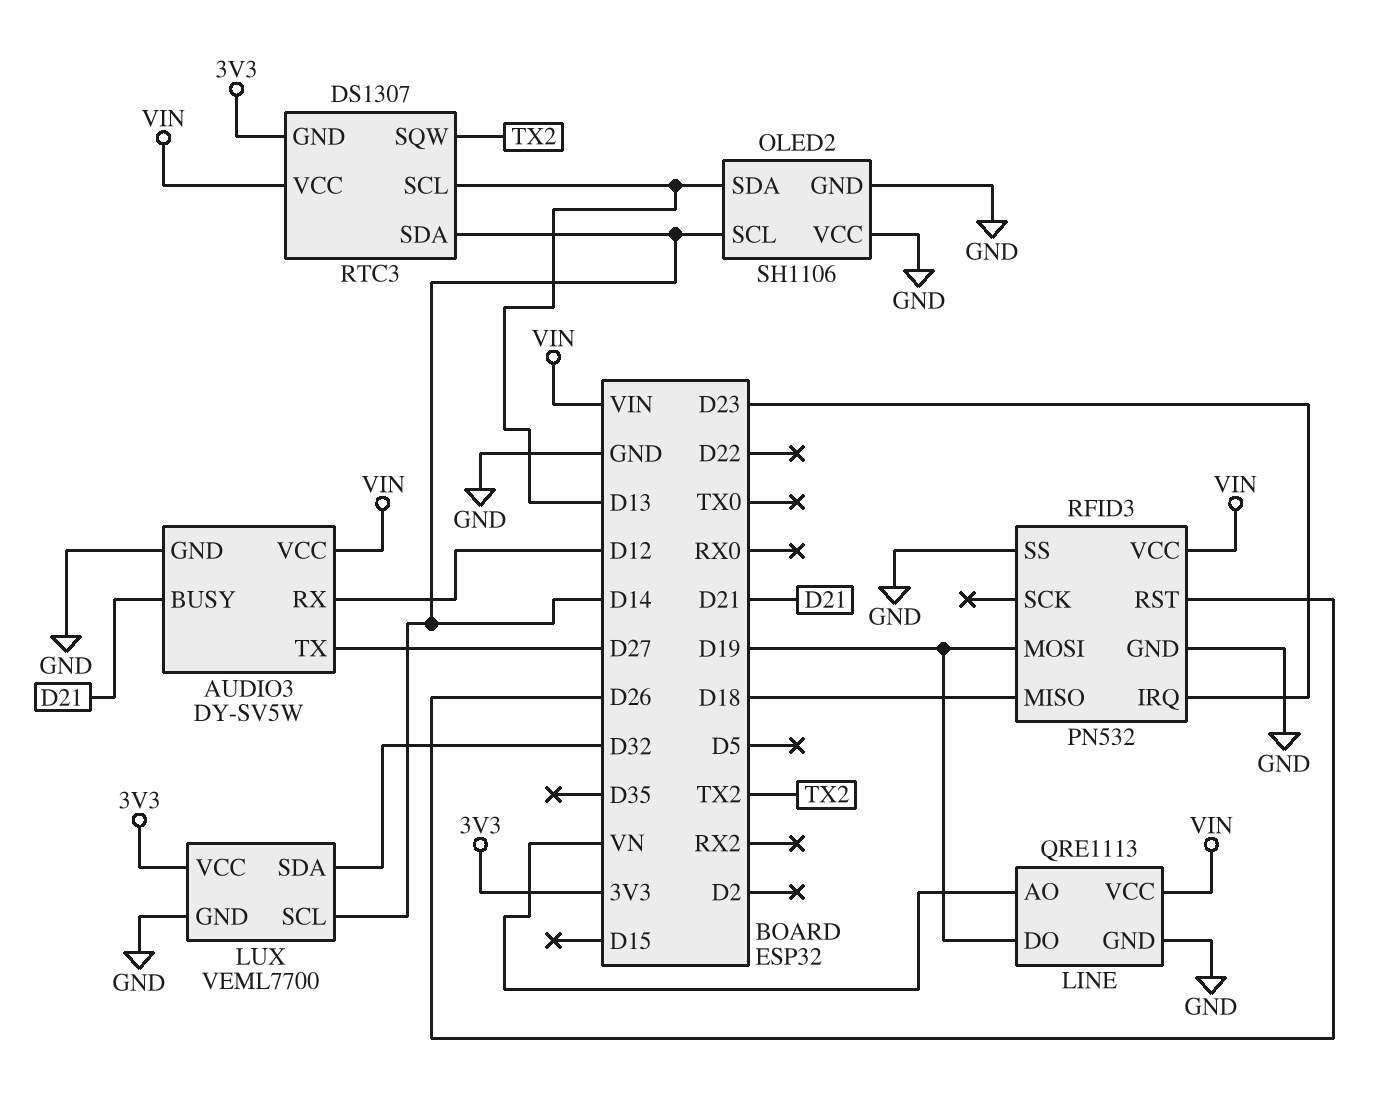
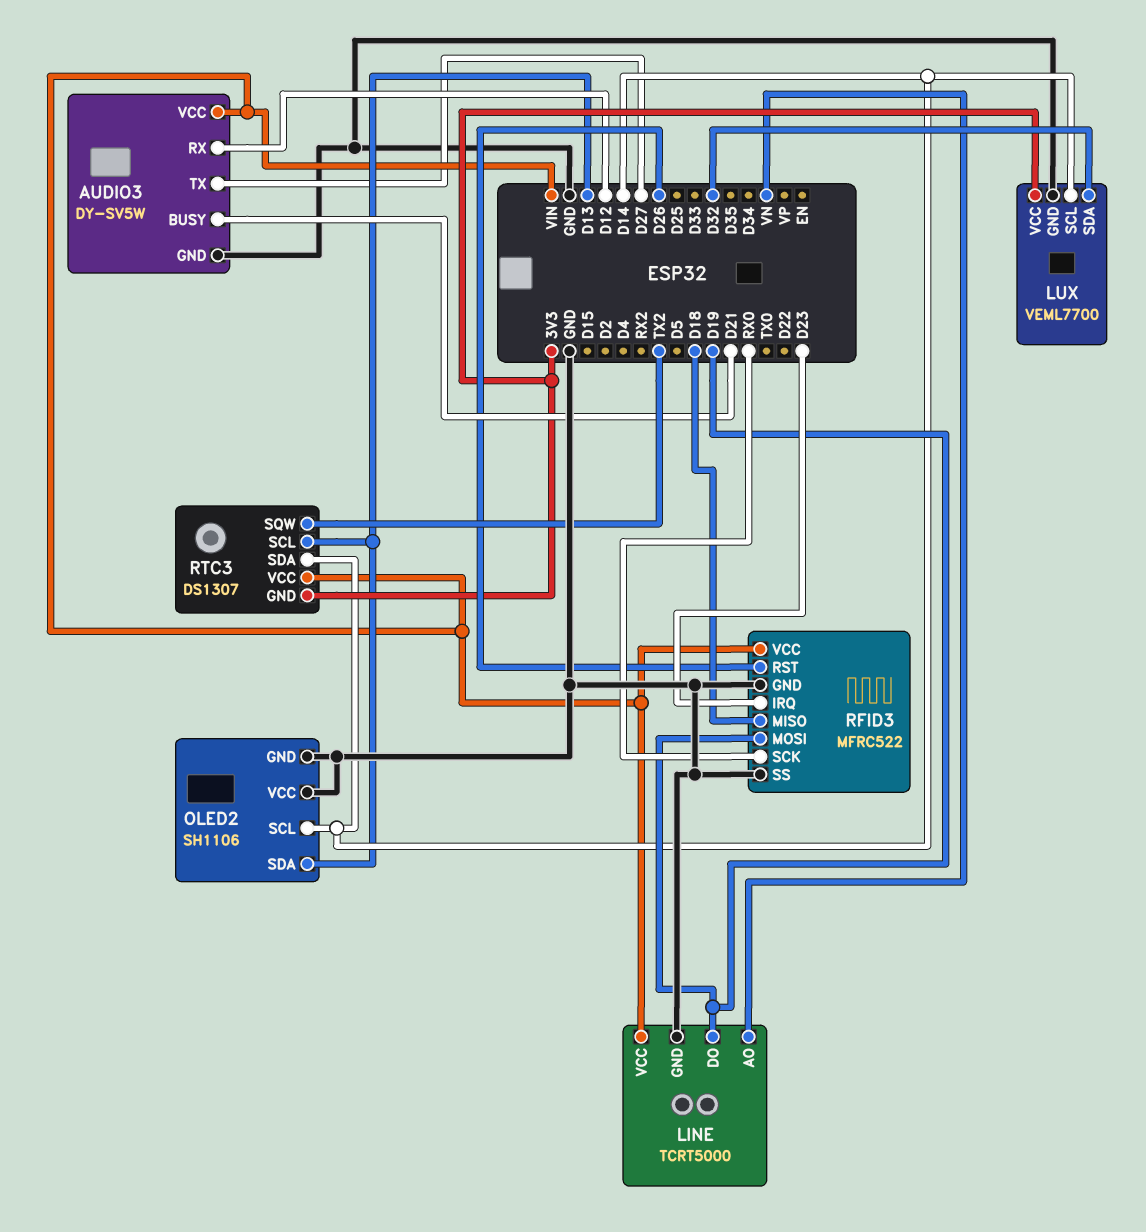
LINE: QRE1113 -> TCRT5000
RFID3: PN532 -> MFRC522
RFID3 pin SCK: none -> RX0

